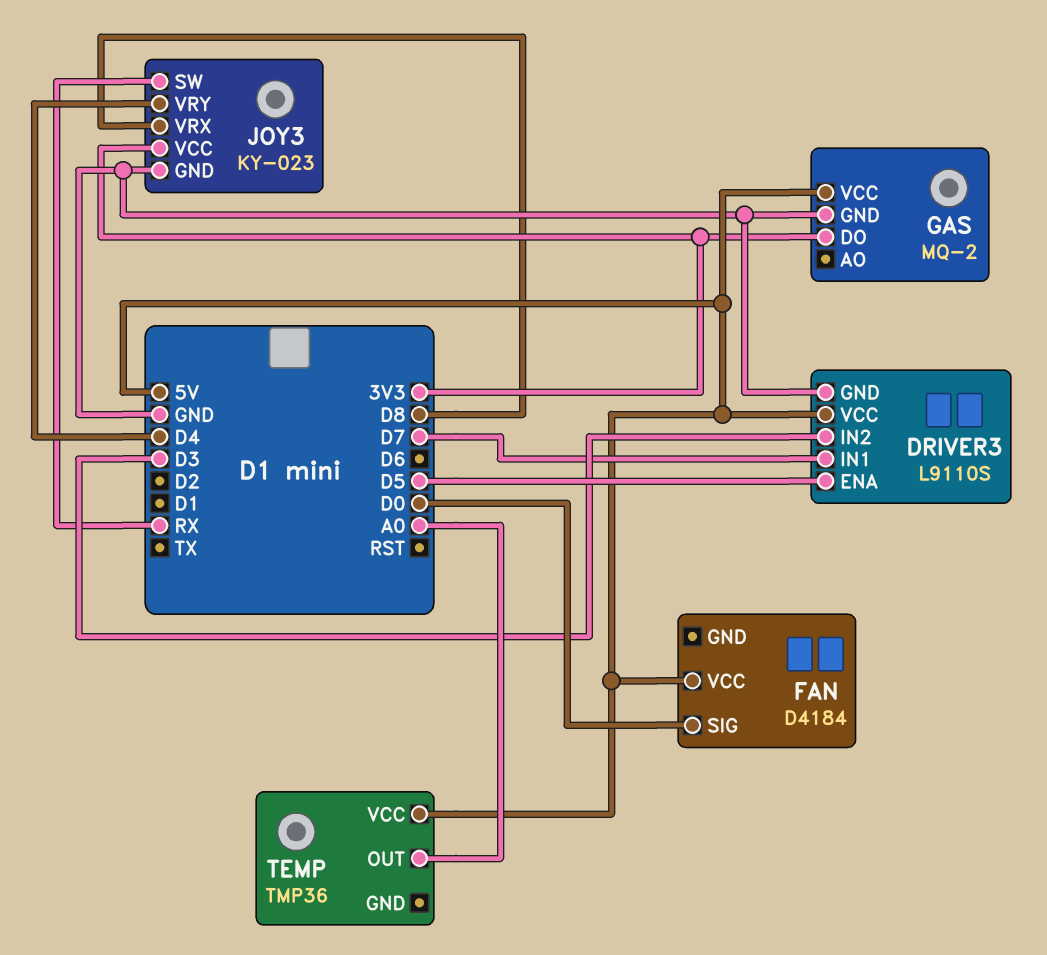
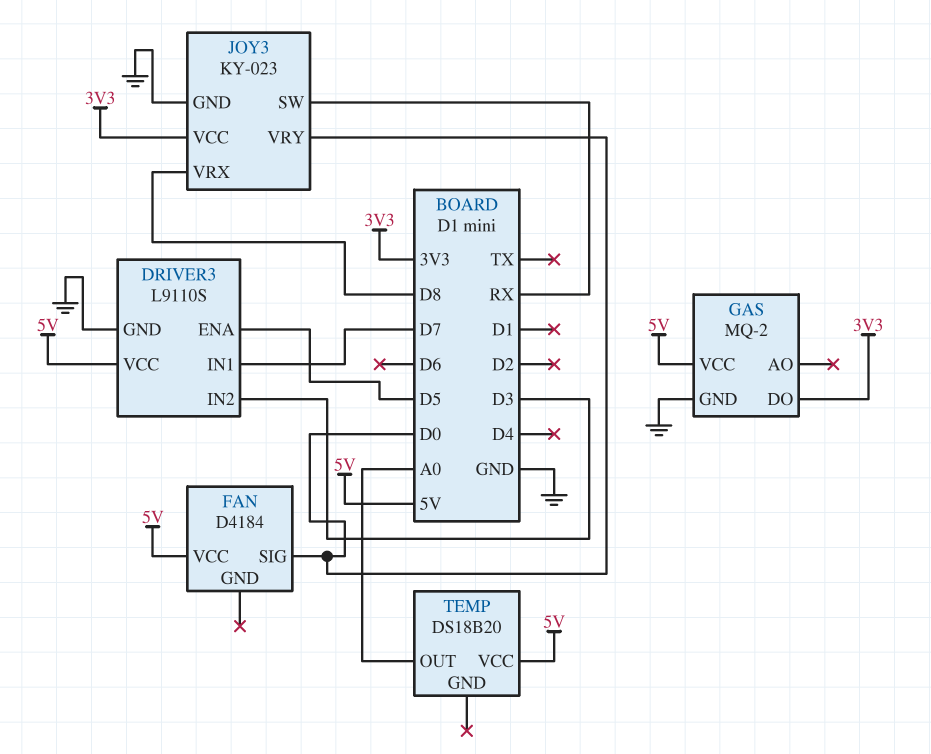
JOY3 pin VRY: D4 -> D0
TEMP: TMP36 -> DS18B20

